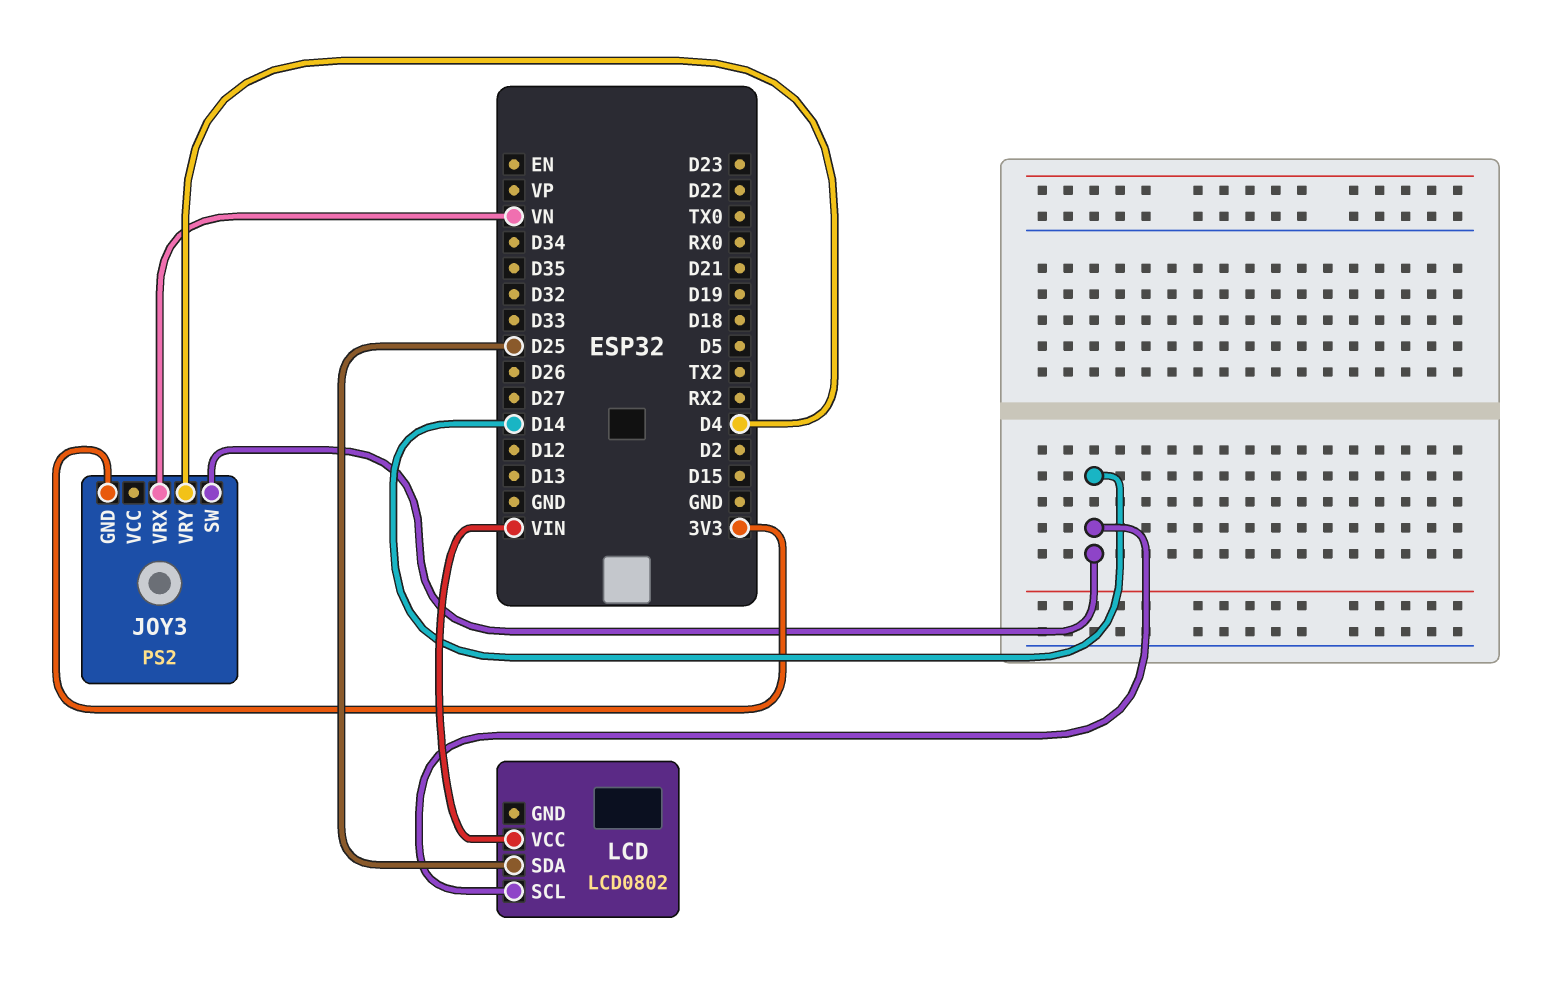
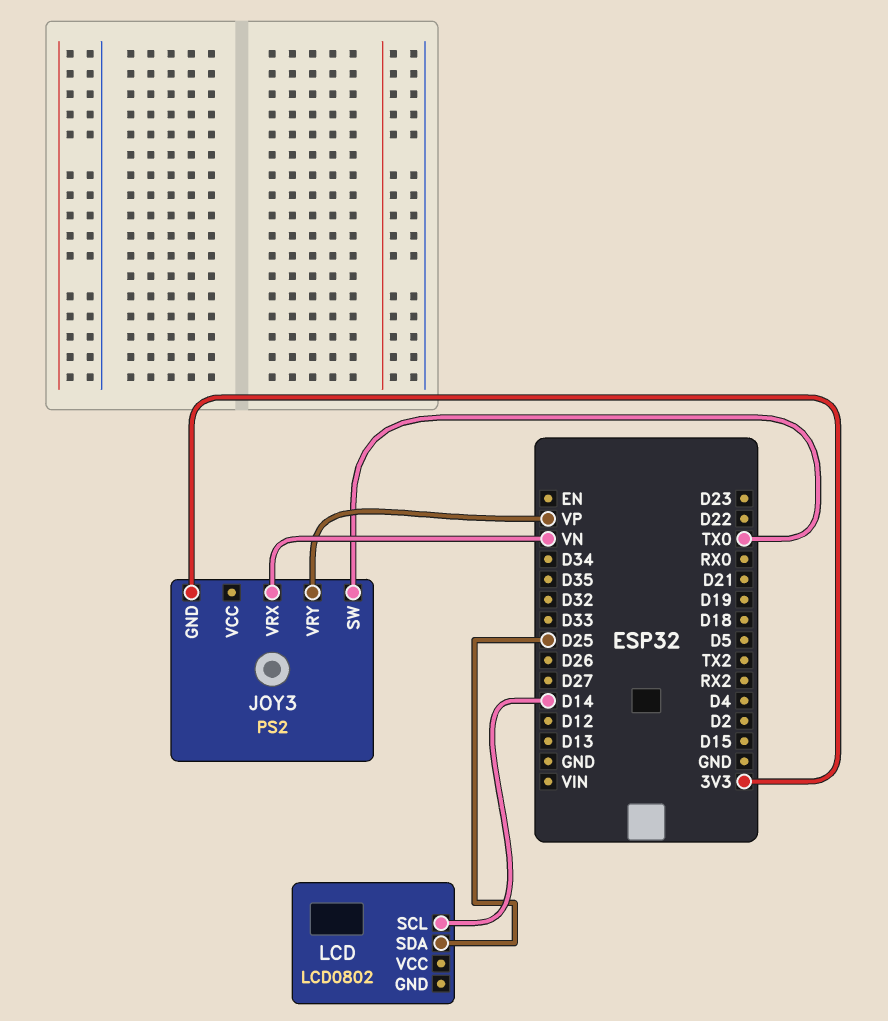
JOY3 pin SW: D14 -> TX0
JOY3 pin VRY: D4 -> VP
LCD pin VCC: VIN -> none

